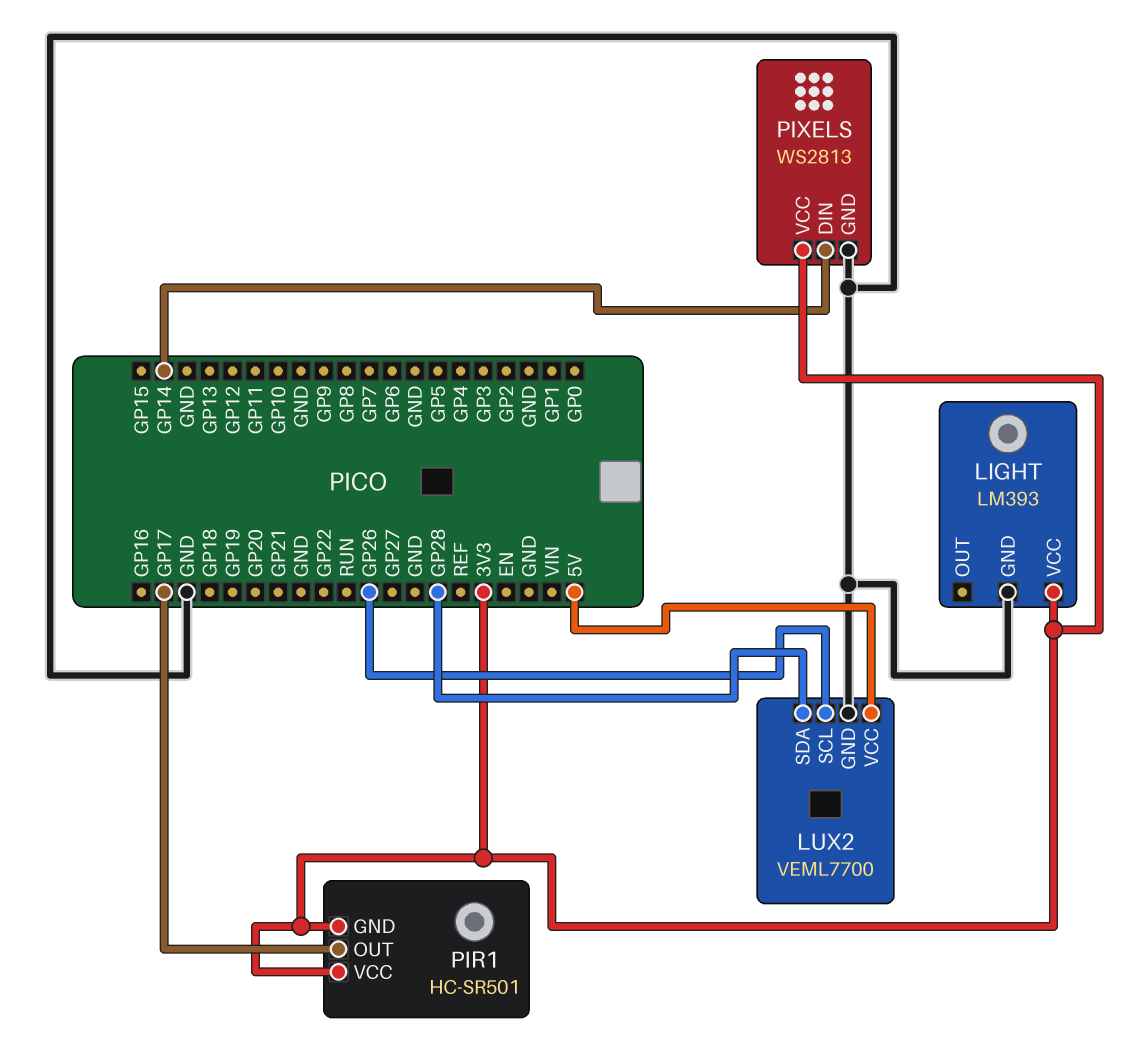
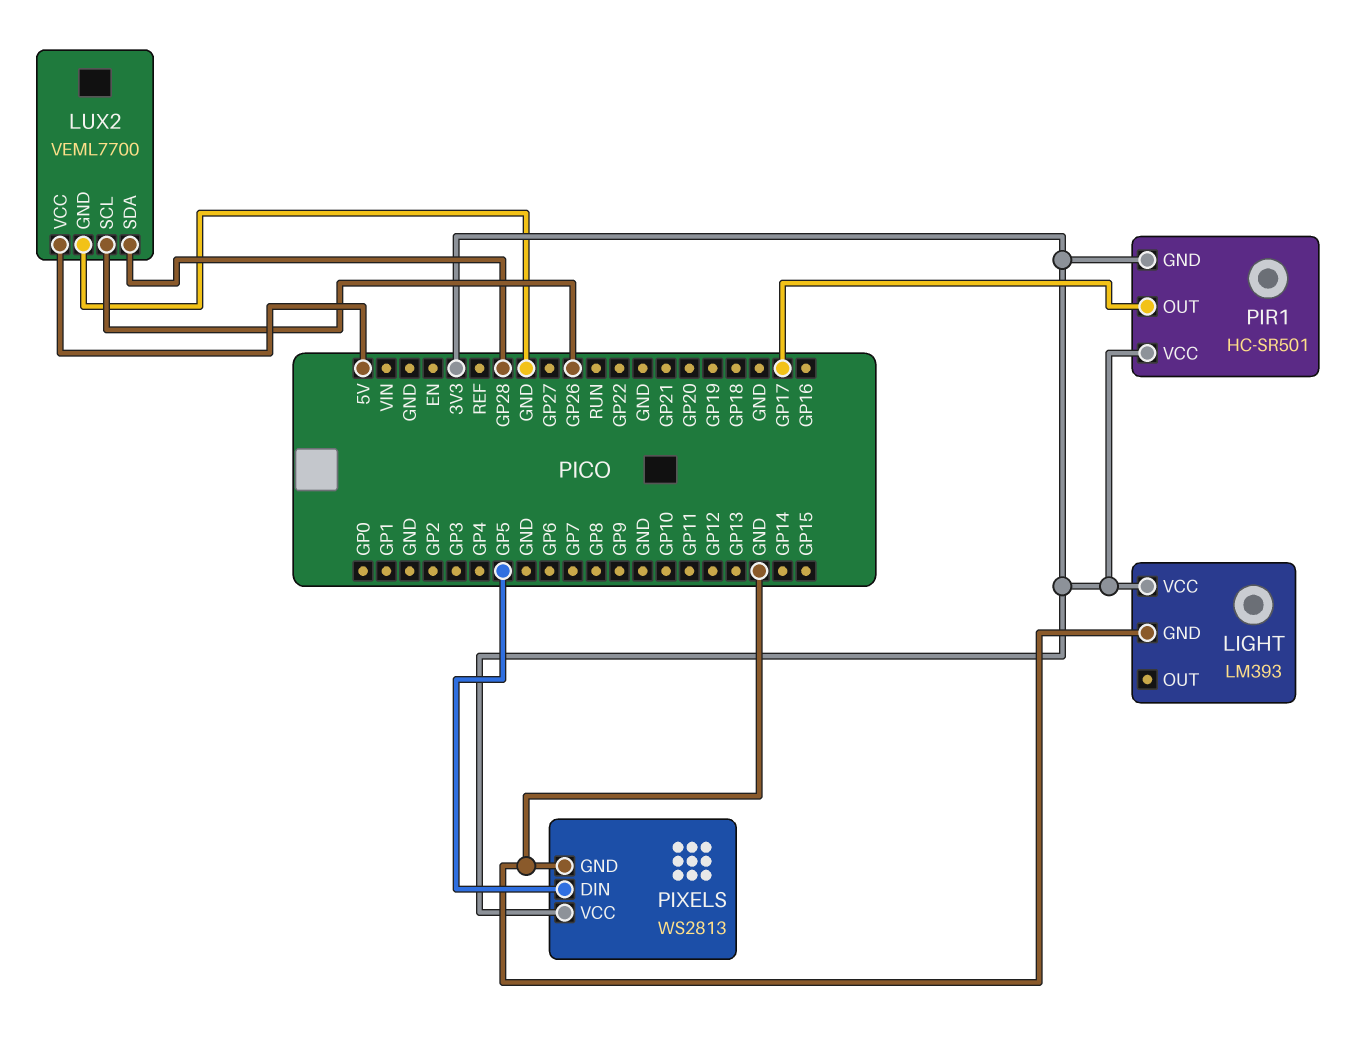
PIXELS pin DIN: GP14 -> GP5

